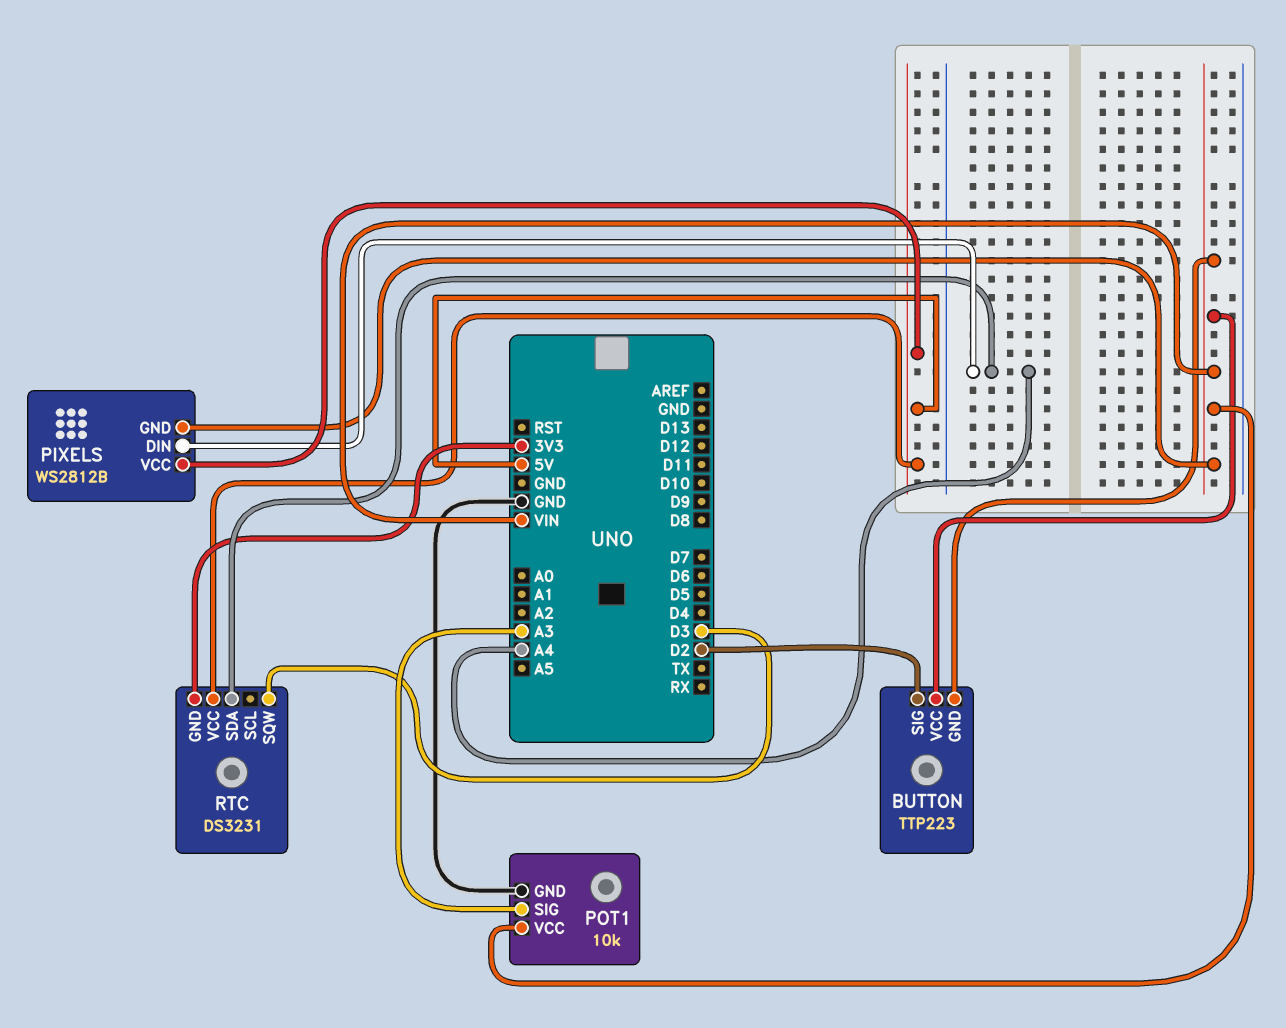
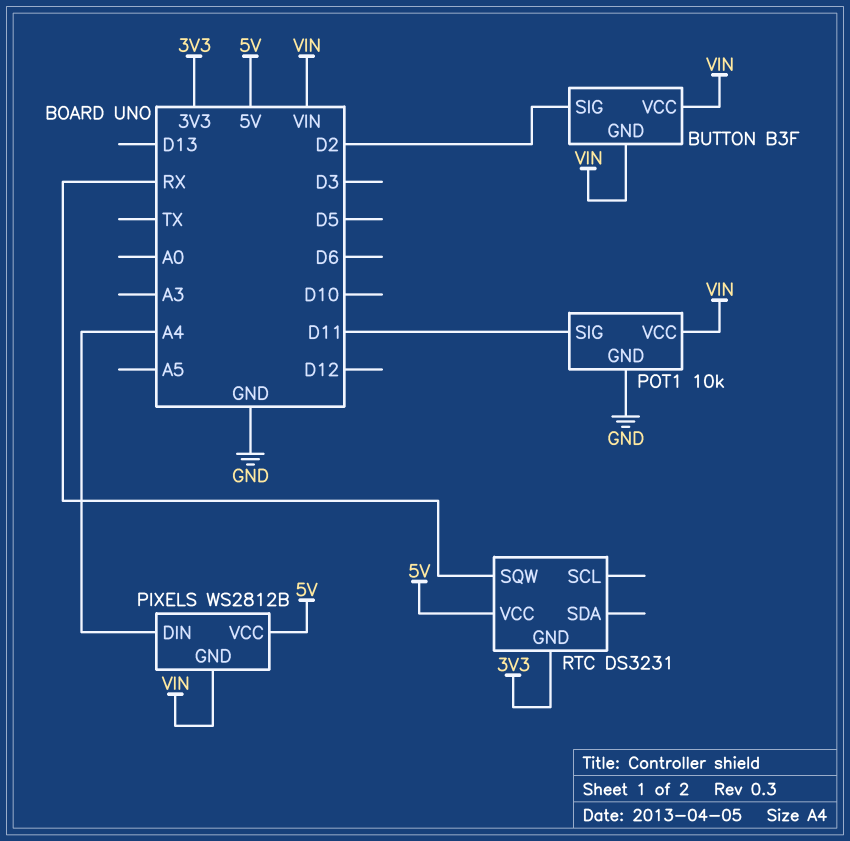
BUTTON: TTP223 -> B3F
POT1 pin SIG: A3 -> D11
RTC pin SDA: A4 -> none
RTC pin SQW: D3 -> RX

